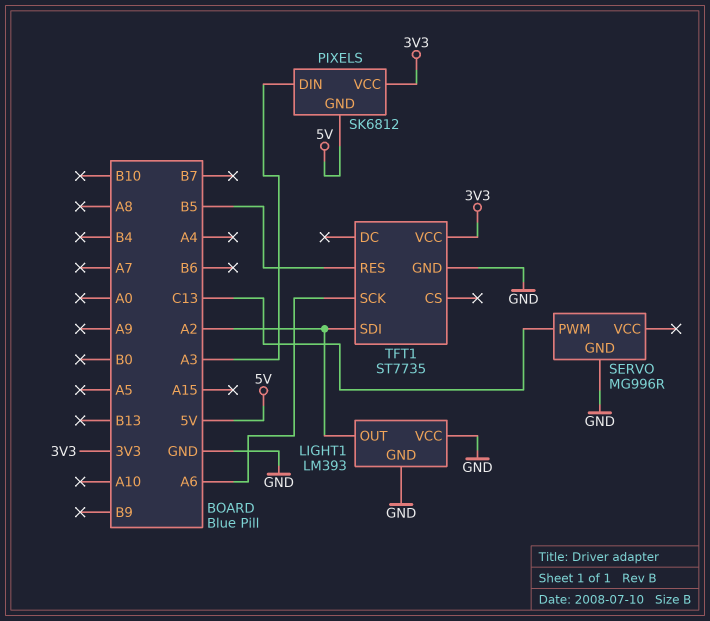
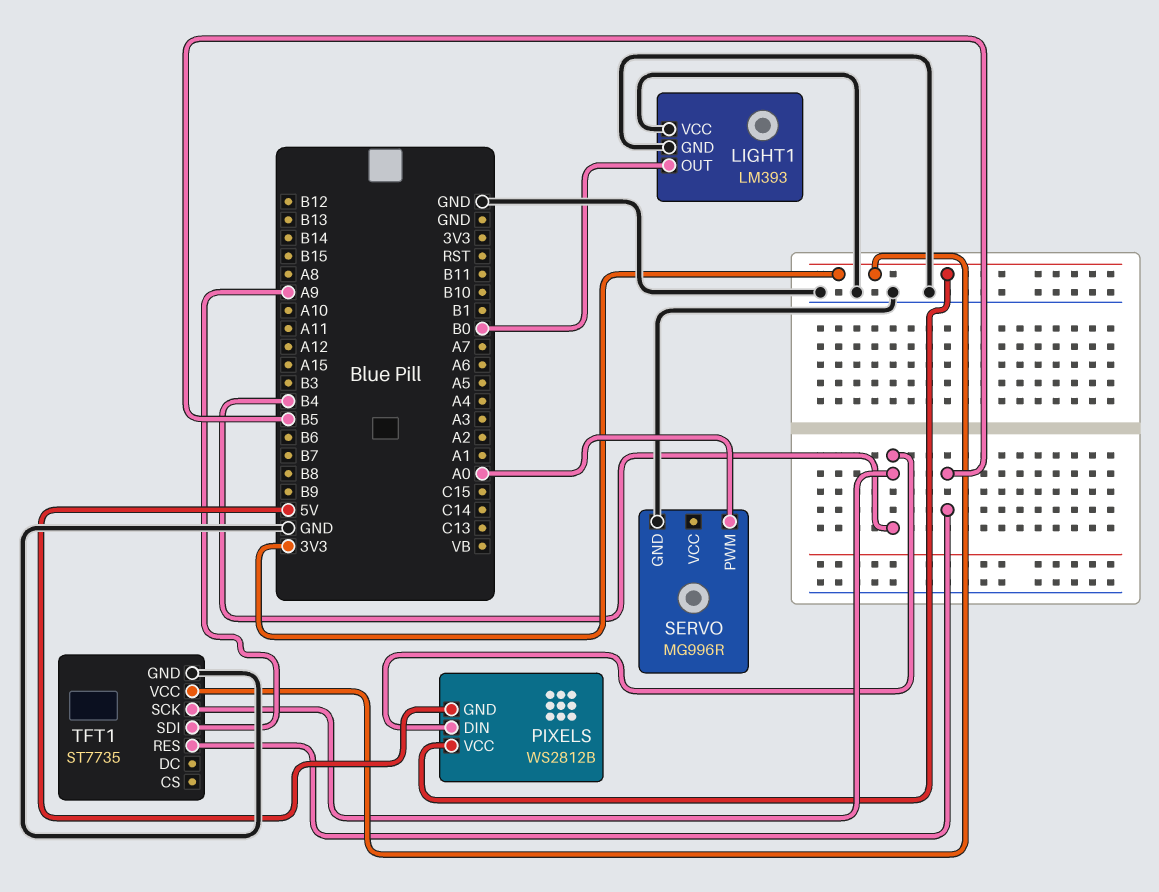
LIGHT1 pin OUT: A2 -> B0
PIXELS: SK6812 -> WS2812B
PIXELS pin DIN: A3 -> B4
SERVO pin PWM: C13 -> A0
TFT1 pin SCK: A6 -> B4
TFT1 pin SDI: A2 -> A9

